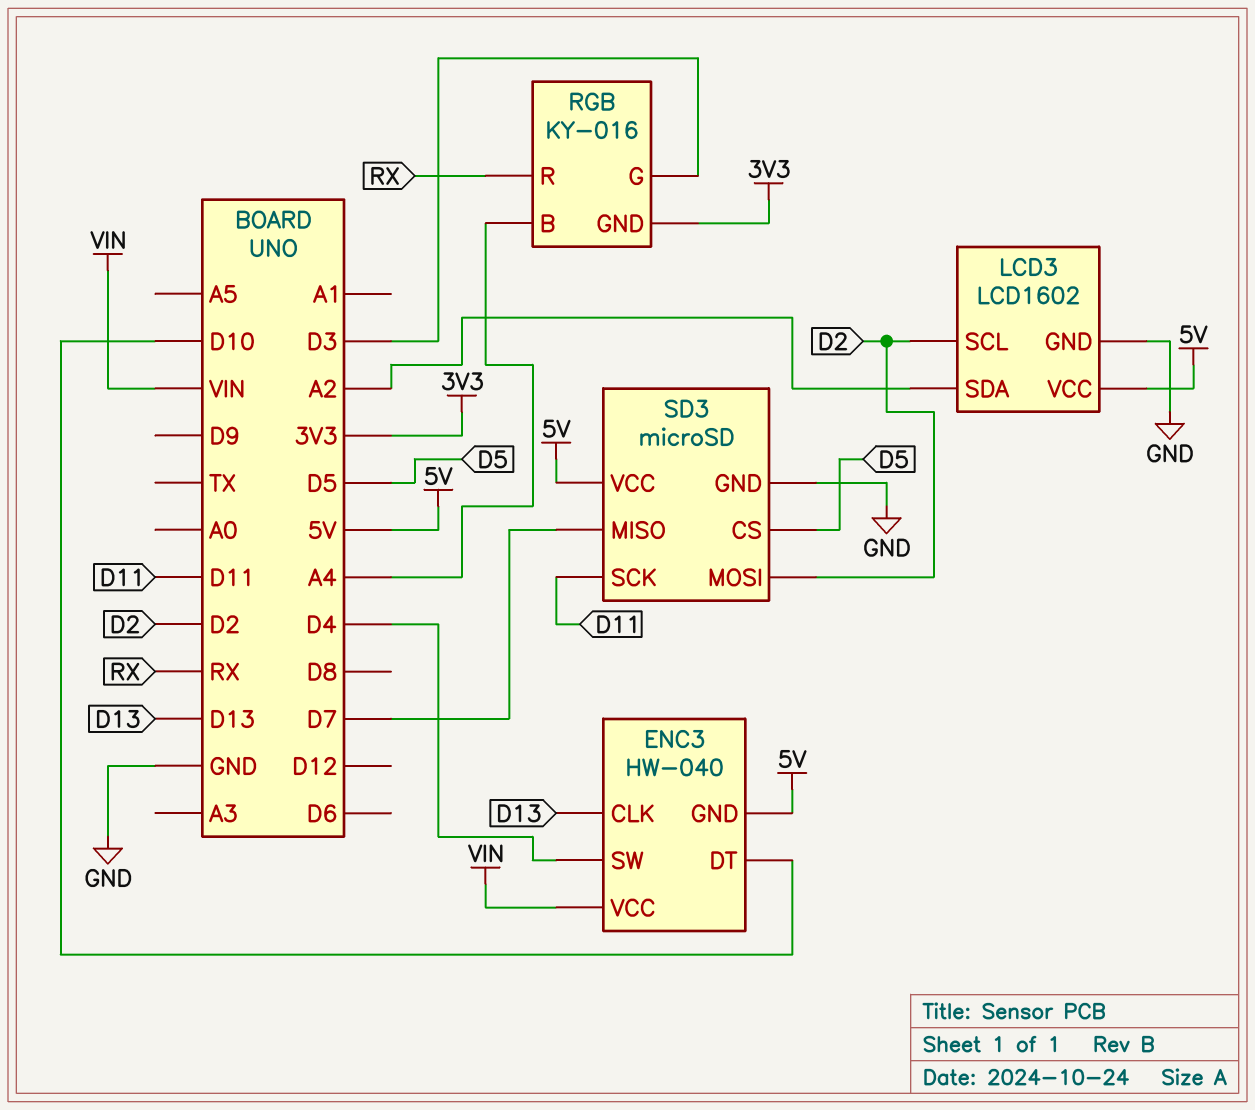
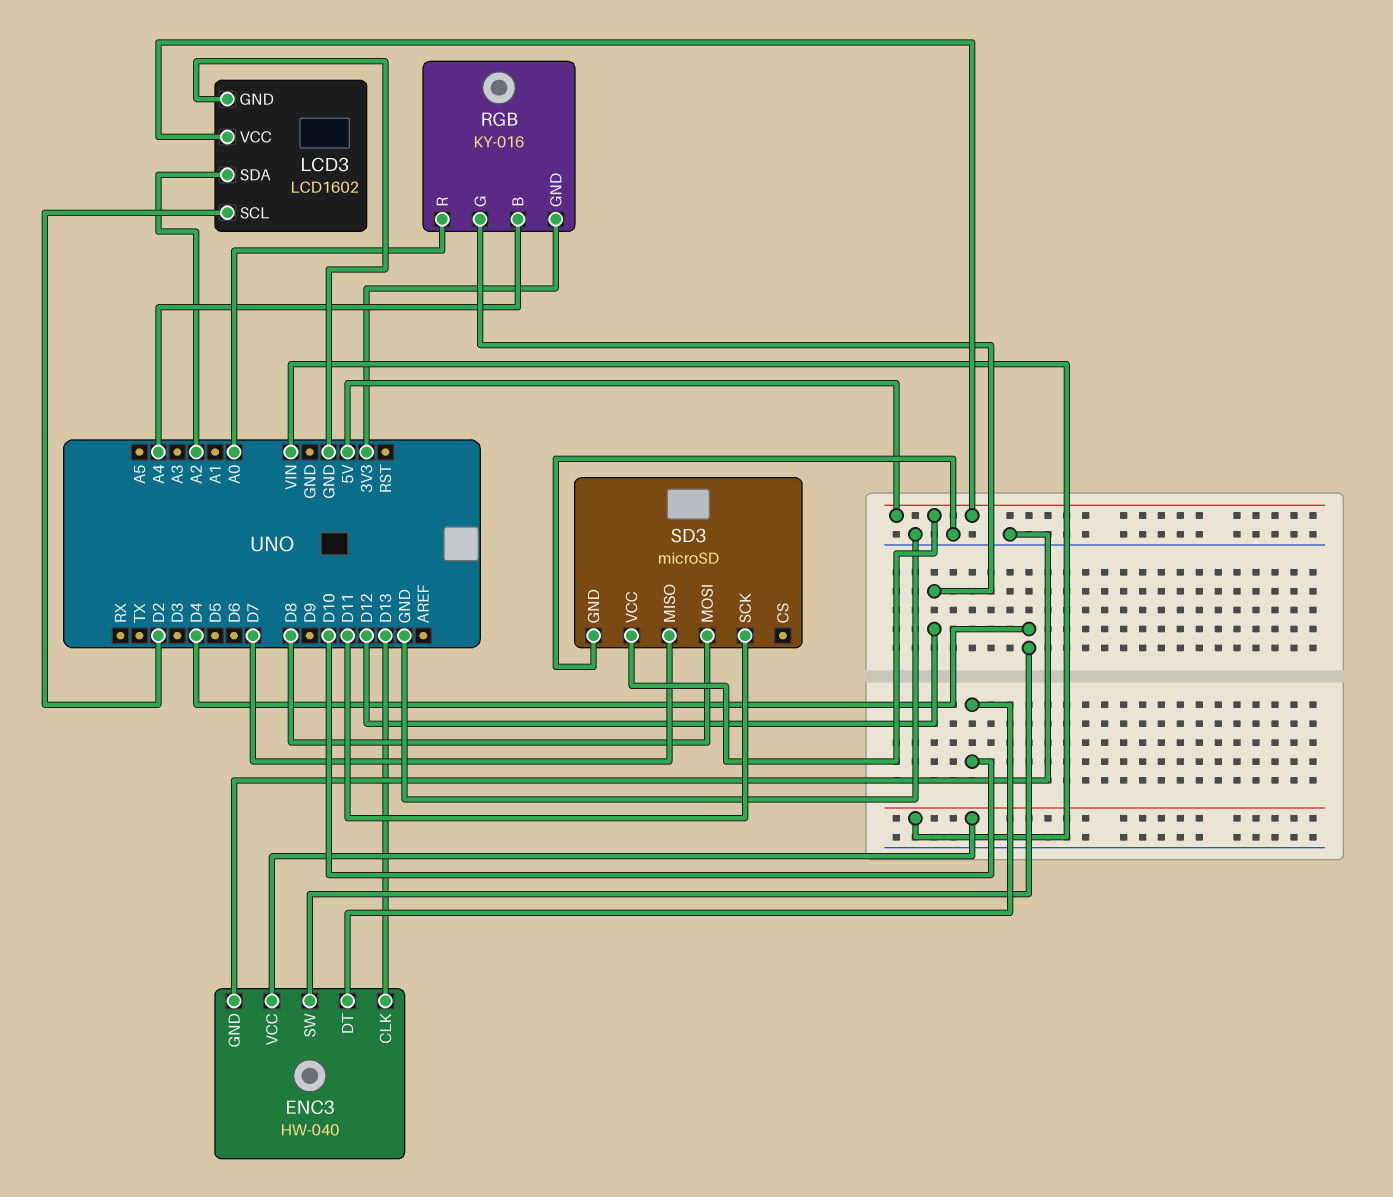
ENC3 pin GND: 5V -> GND
RGB pin G: D3 -> D12
RGB pin R: RX -> A0
SD3 pin CS: D5 -> none
SD3 pin MOSI: D2 -> D8

